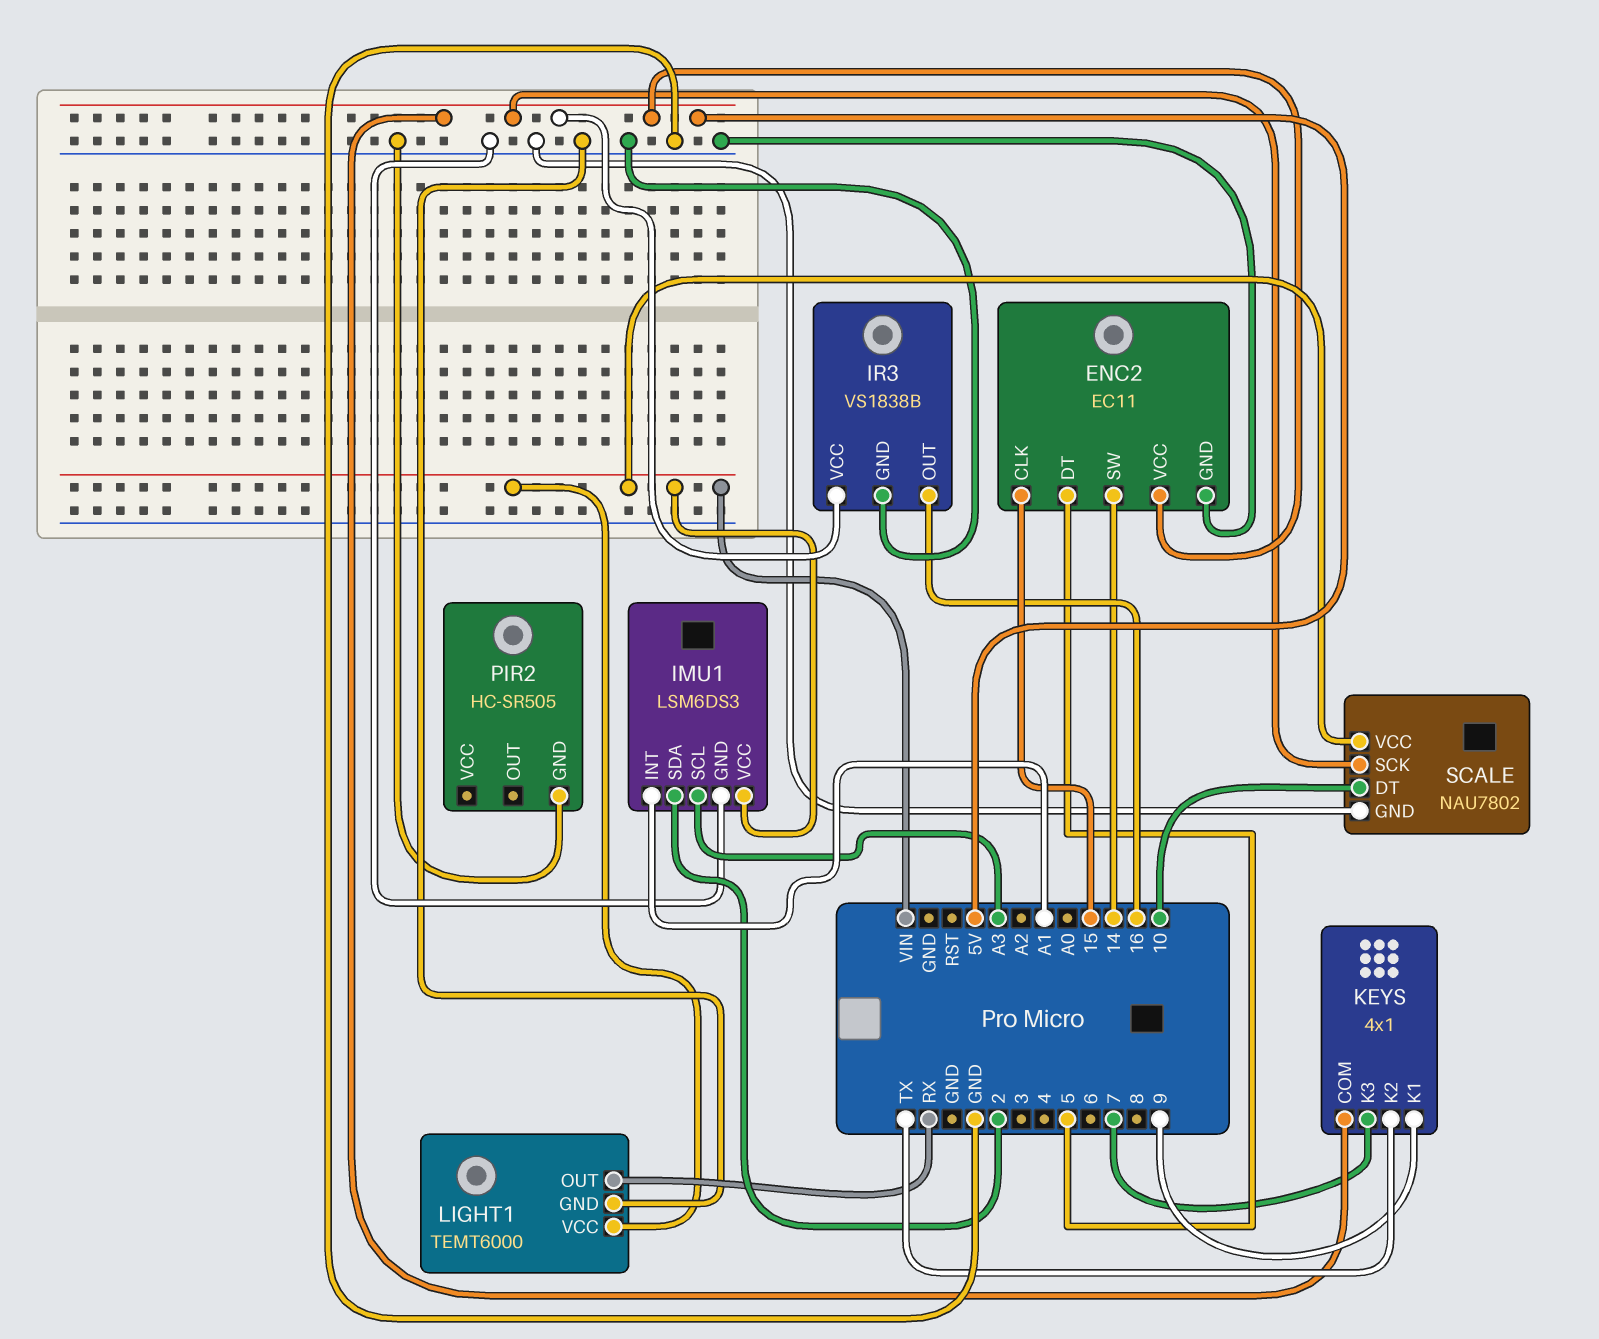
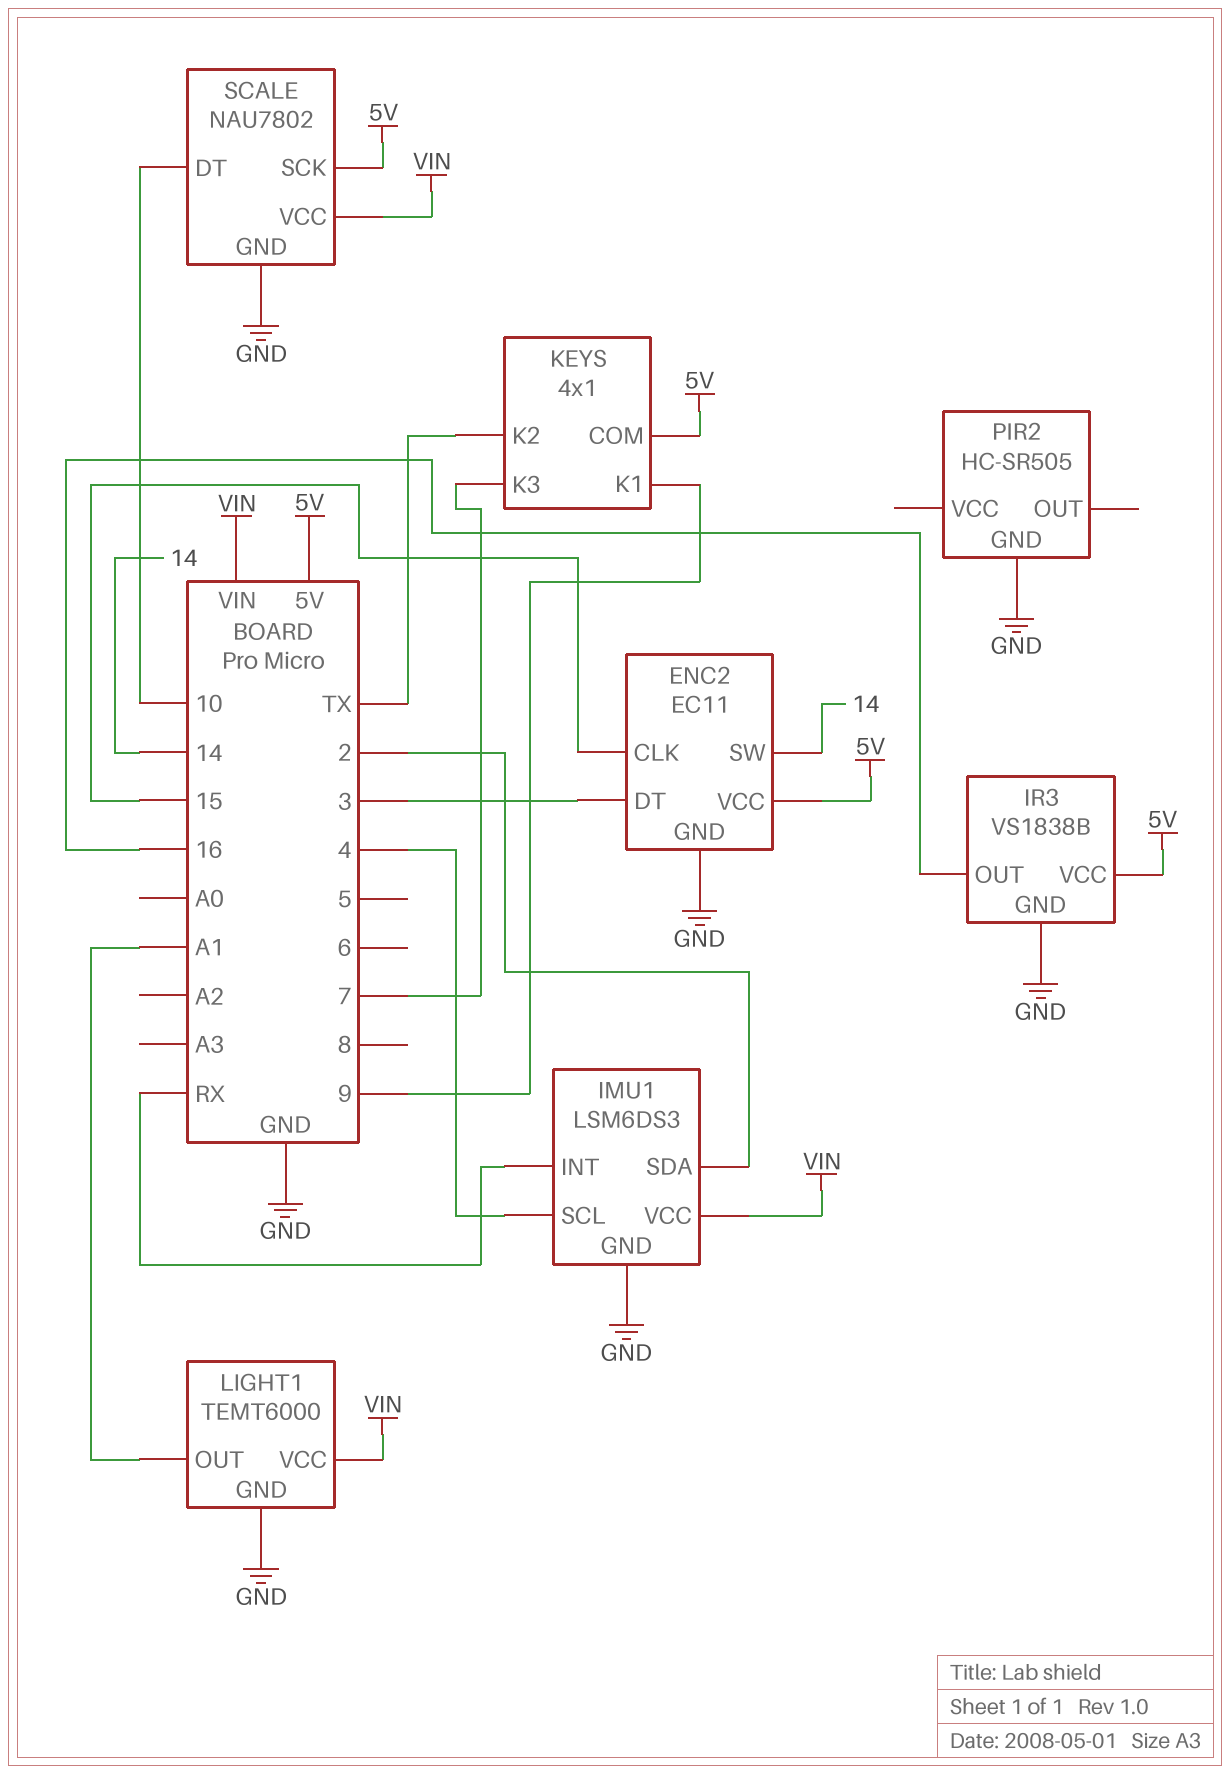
ENC2 pin DT: 5 -> 3
IMU1 pin INT: A1 -> RX
IMU1 pin SCL: A3 -> 4
LIGHT1 pin OUT: RX -> A1

